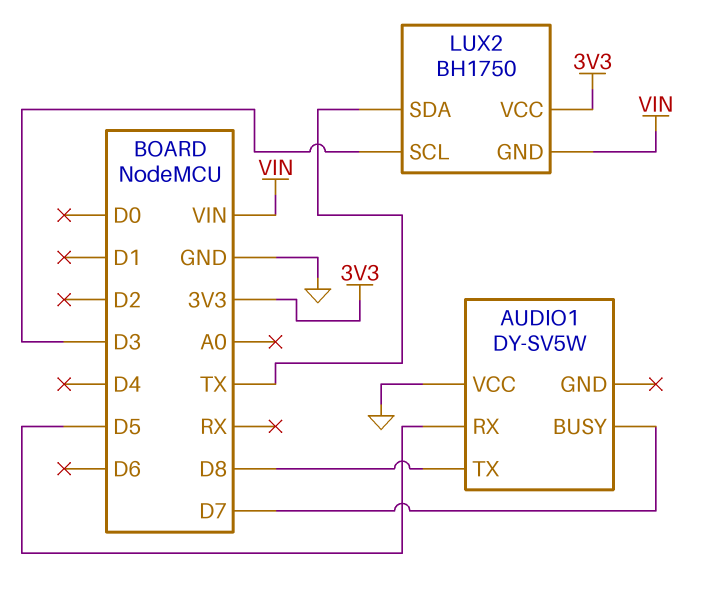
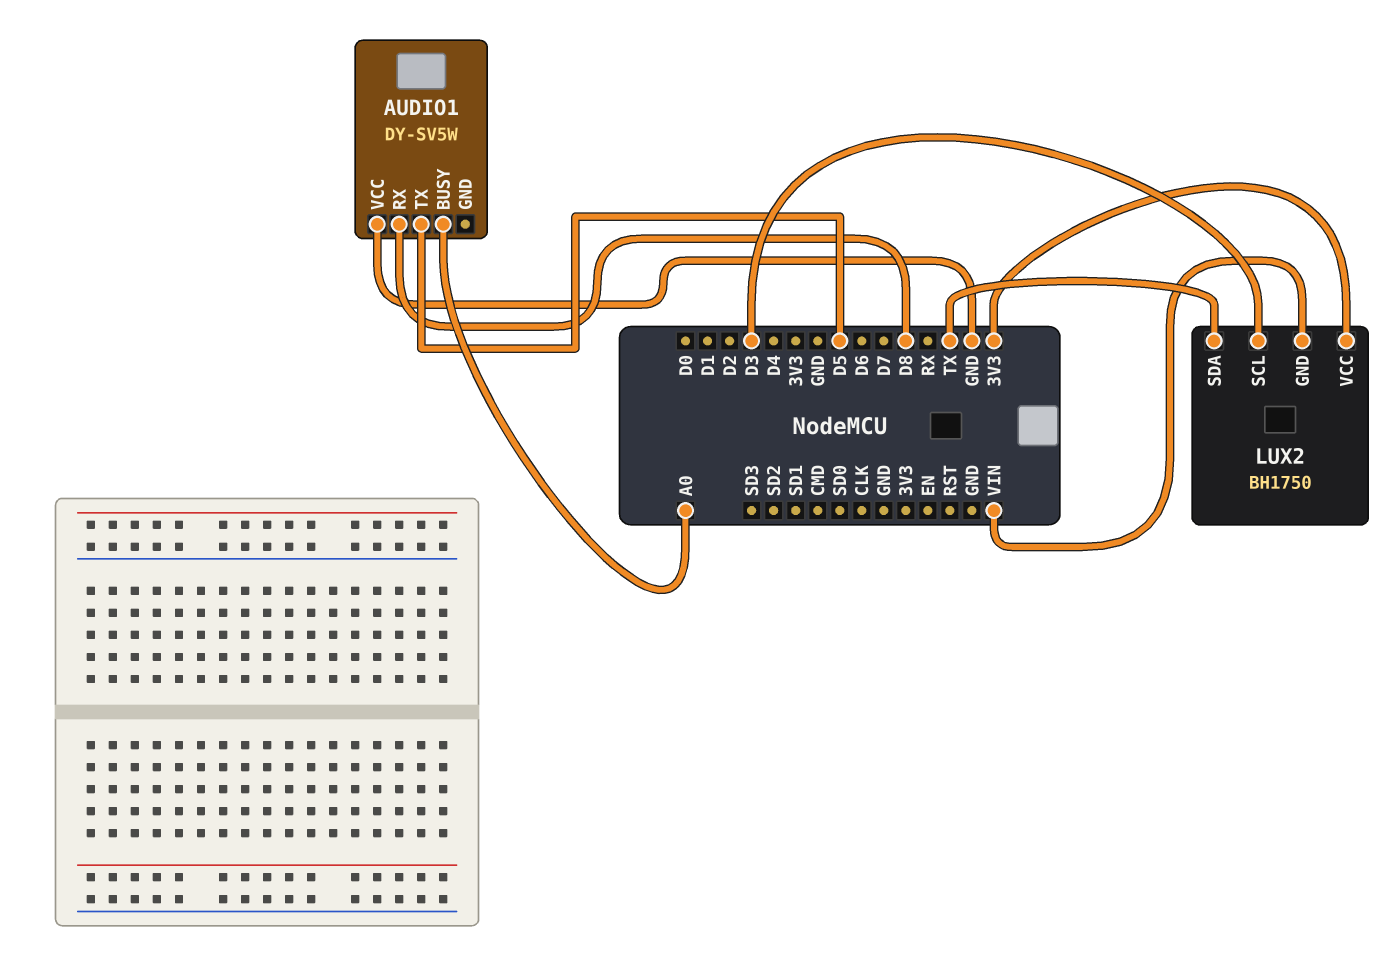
AUDIO1 pin BUSY: D7 -> A0
AUDIO1 pin RX: D5 -> D8
AUDIO1 pin TX: D8 -> D5

